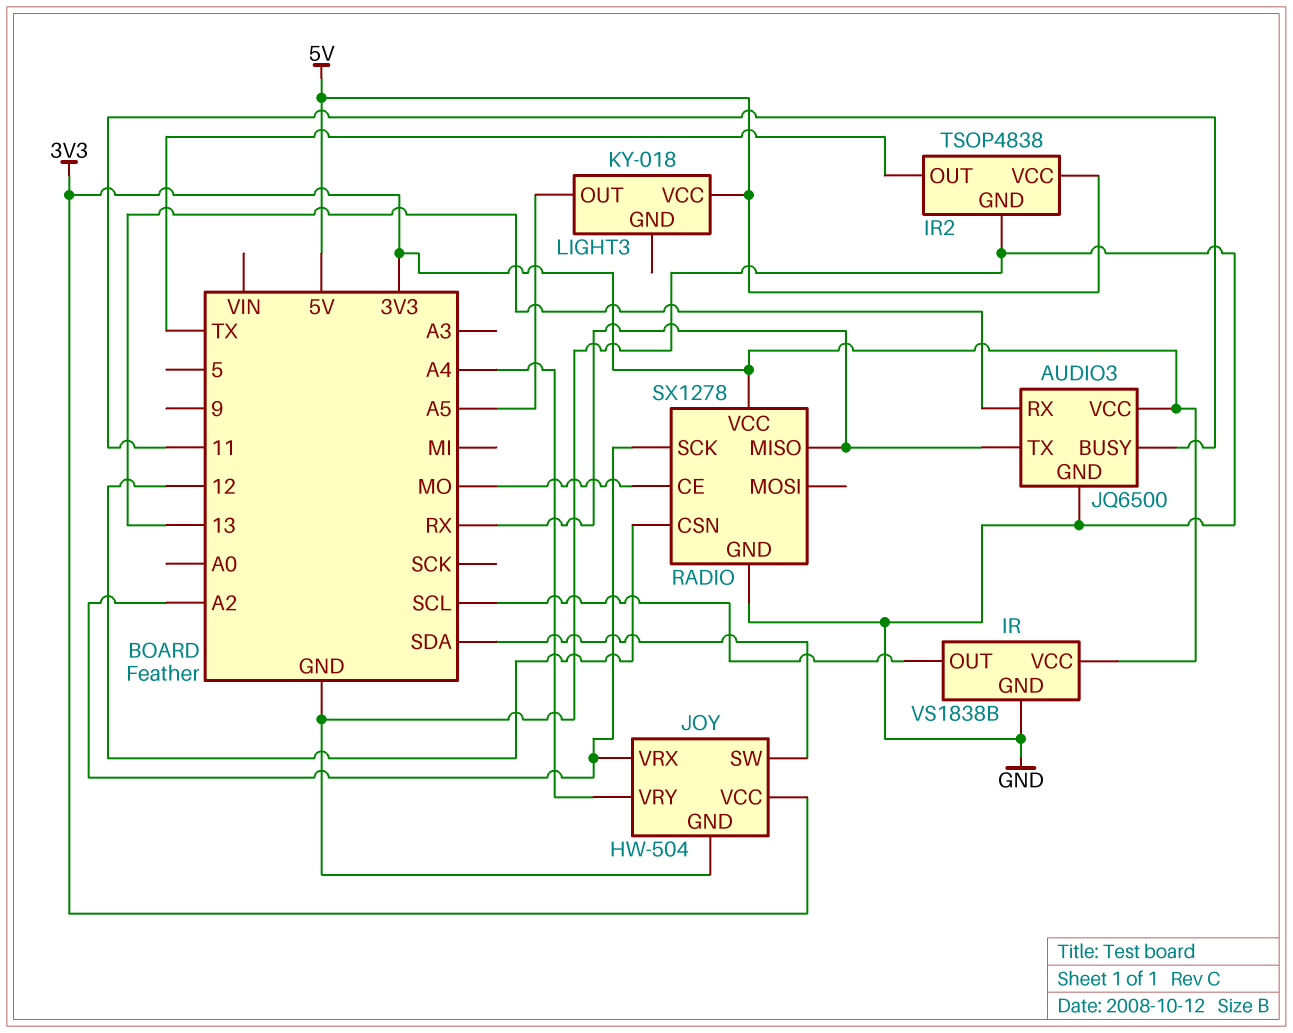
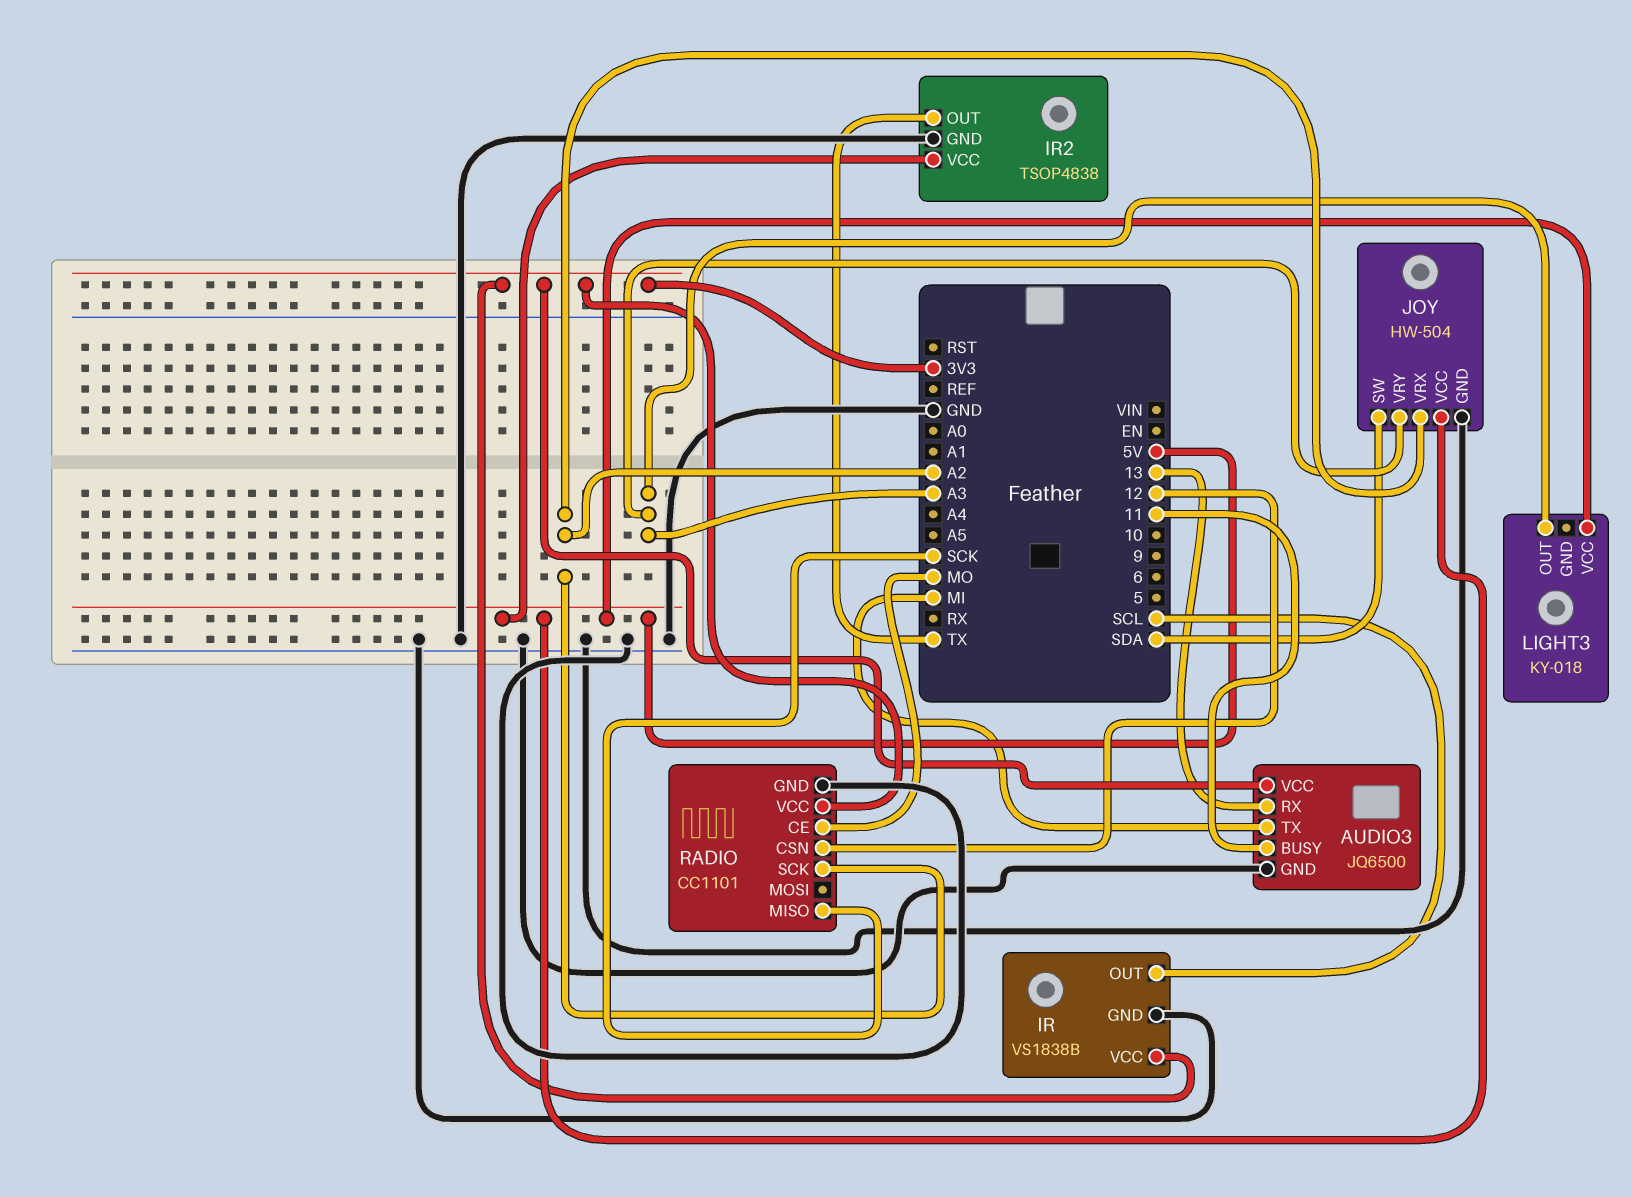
AUDIO3 pin TX: RX -> MI
JOY pin VCC: 3V3 -> 5V
JOY pin VRY: A4 -> A3
LIGHT3 pin OUT: A5 -> A3
RADIO: SX1278 -> CC1101
RADIO pin MISO: RX -> SCK

